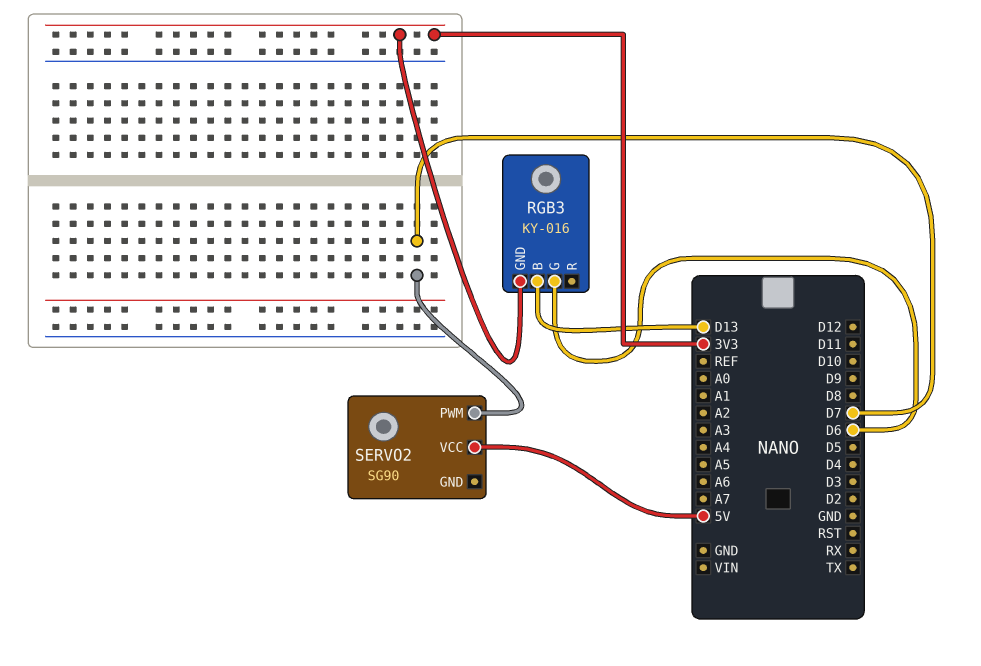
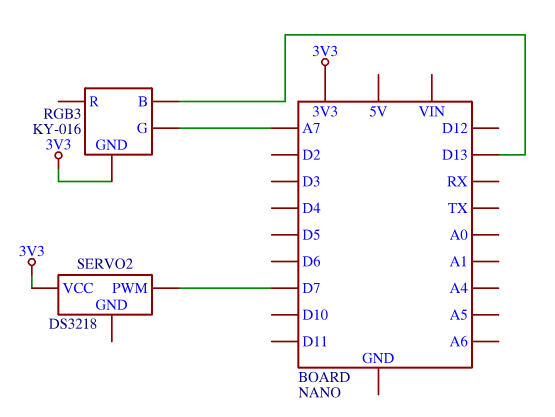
RGB3 pin G: D6 -> A7
SERVO2: SG90 -> DS3218
SERVO2 pin VCC: 5V -> 3V3

